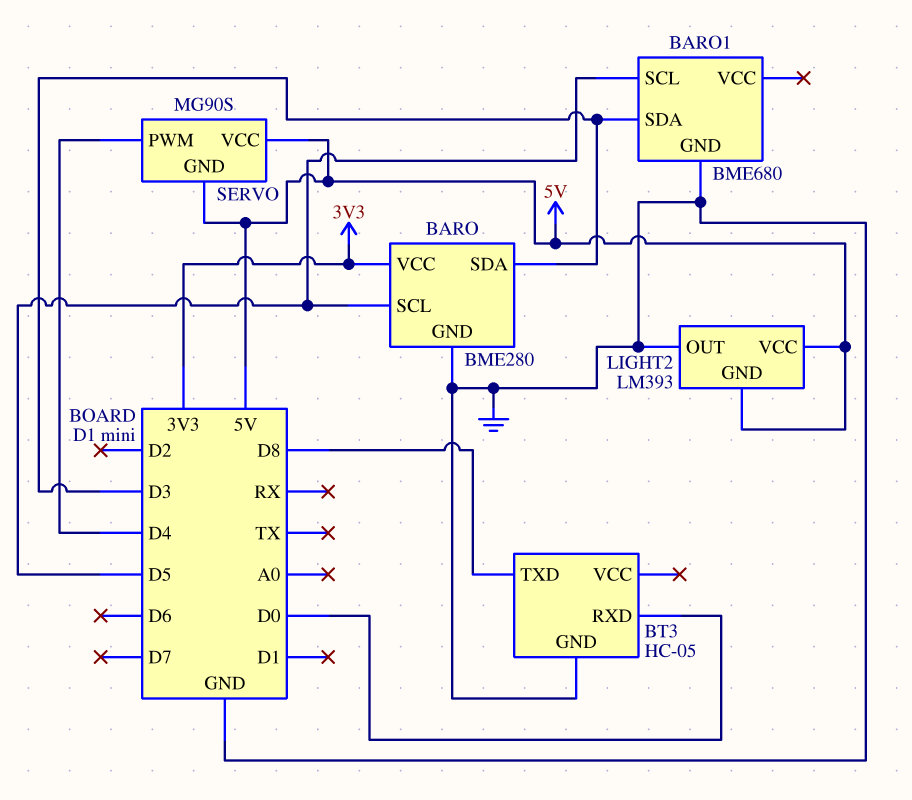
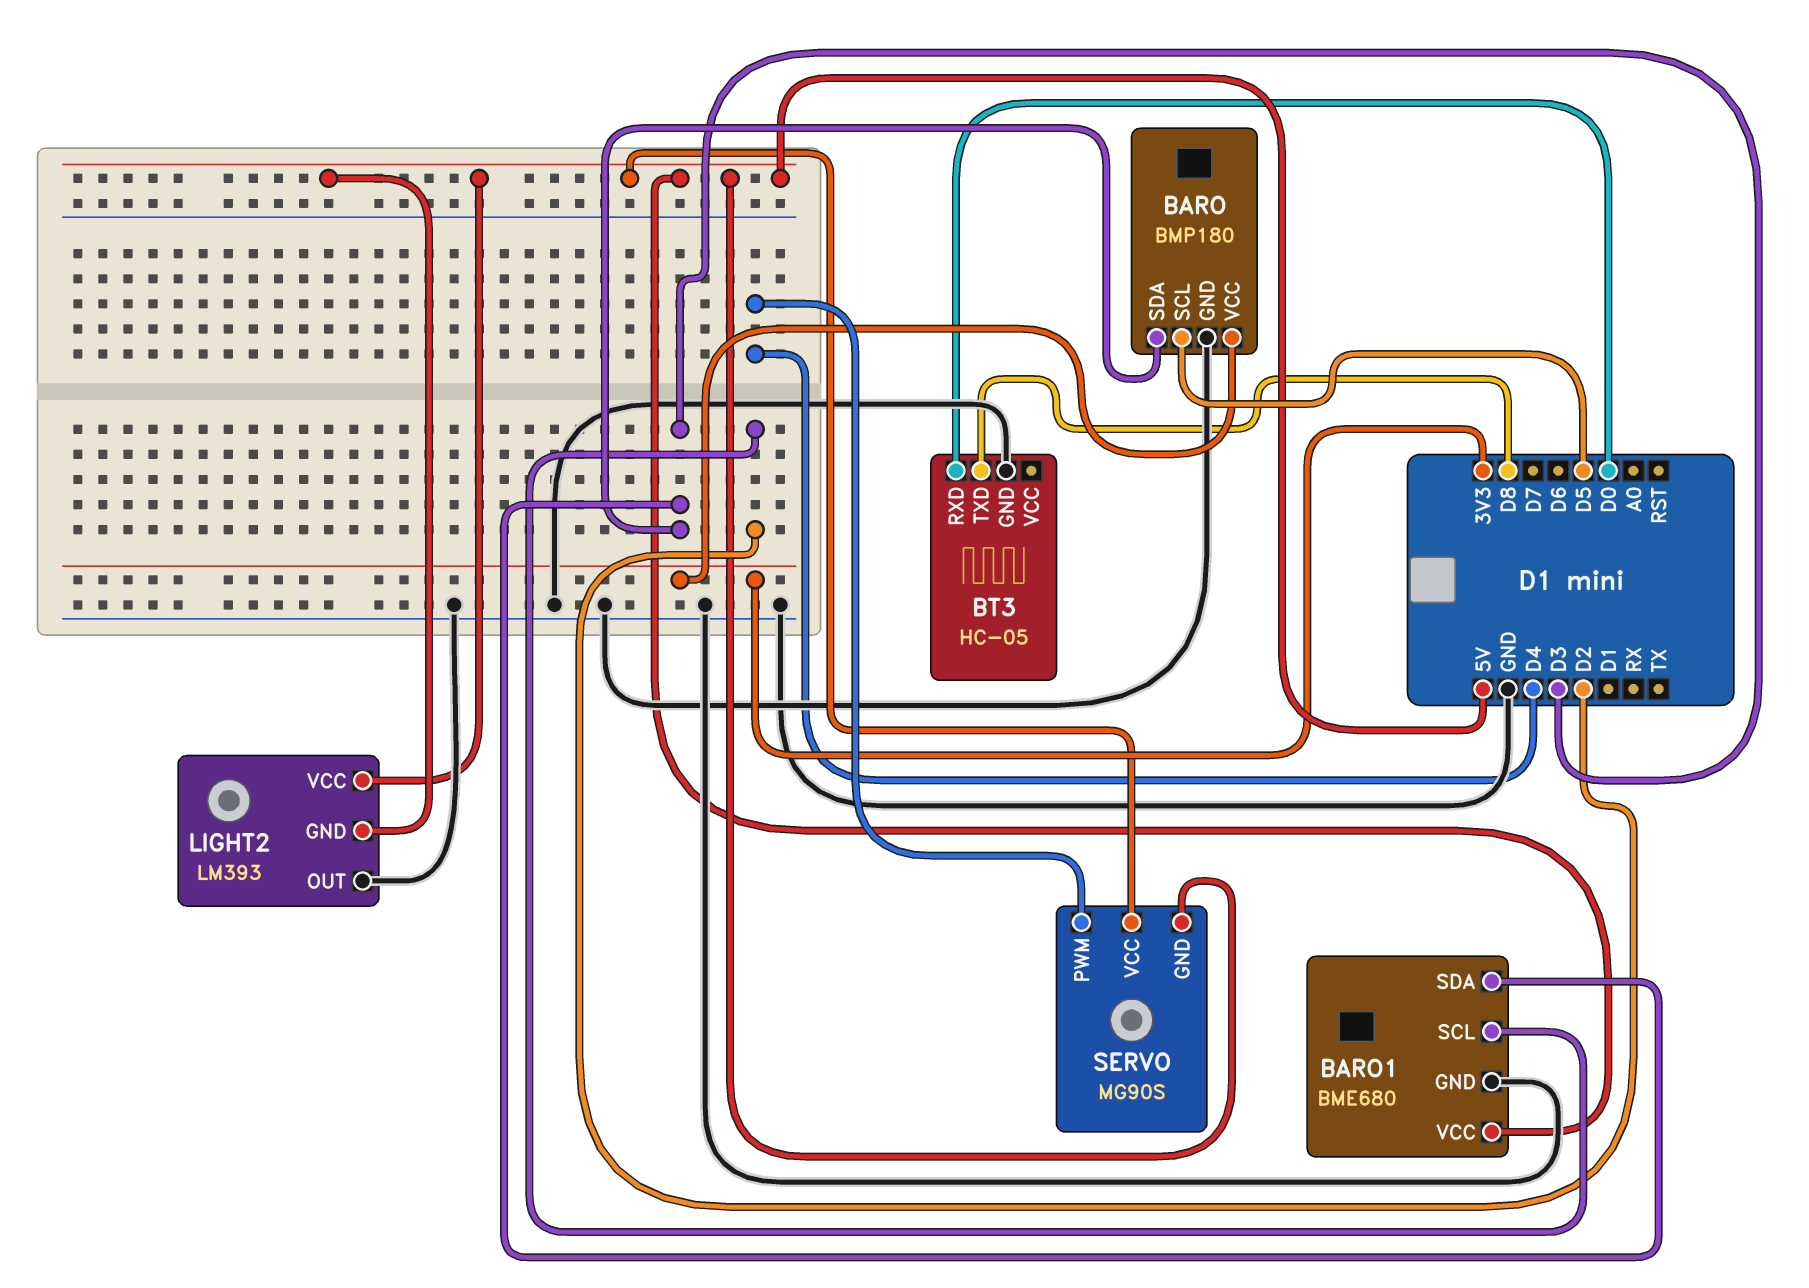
BARO: BME280 -> BMP180
BARO1 pin SCL: D5 -> D2
BARO1 pin VCC: none -> 5V

